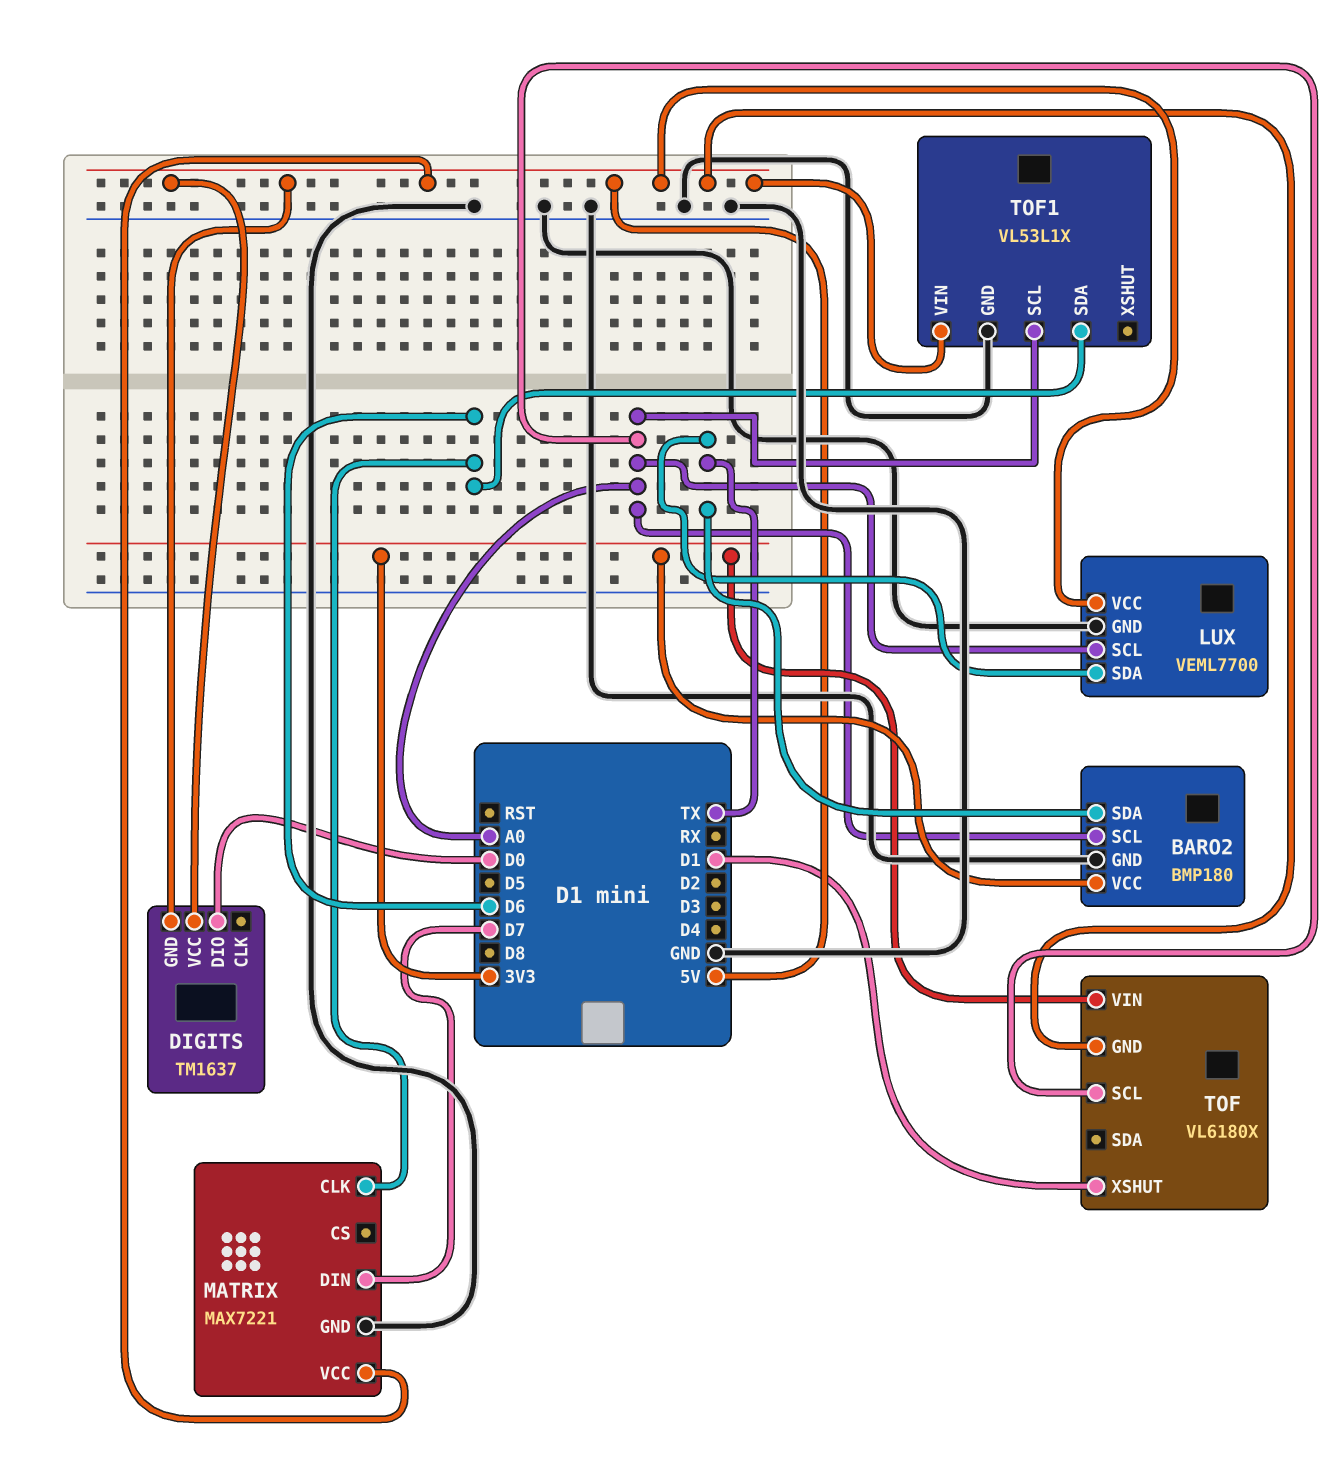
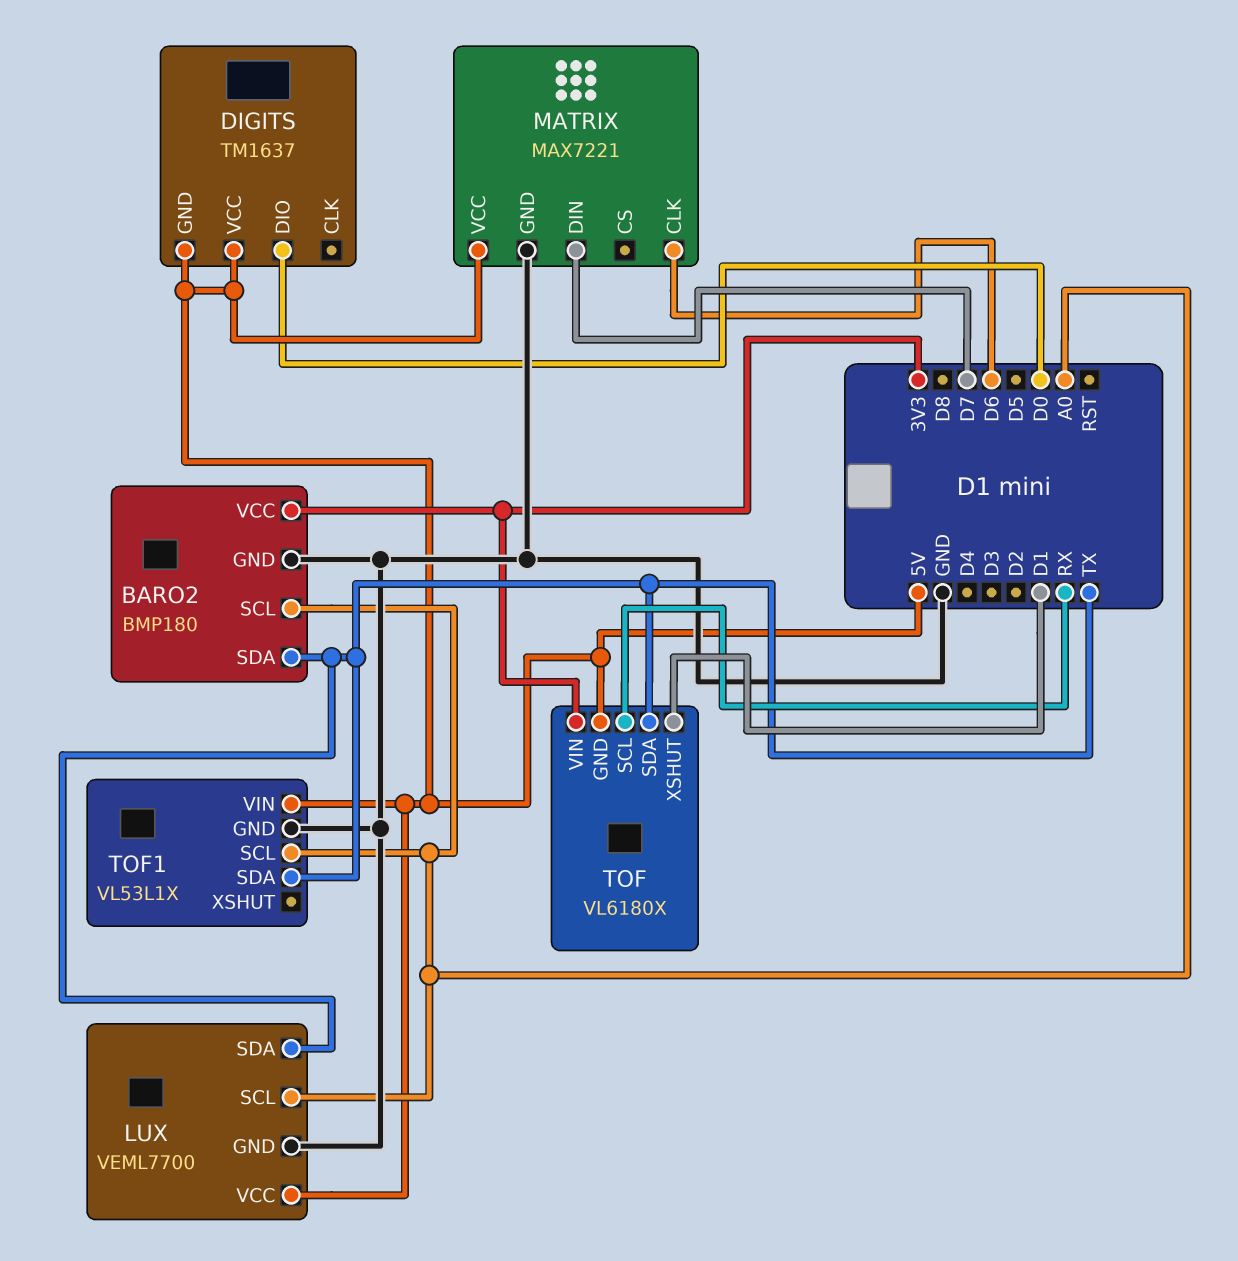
TOF pin SCL: A0 -> RX
TOF pin SDA: none -> TX
TOF1 pin SDA: D6 -> TX

